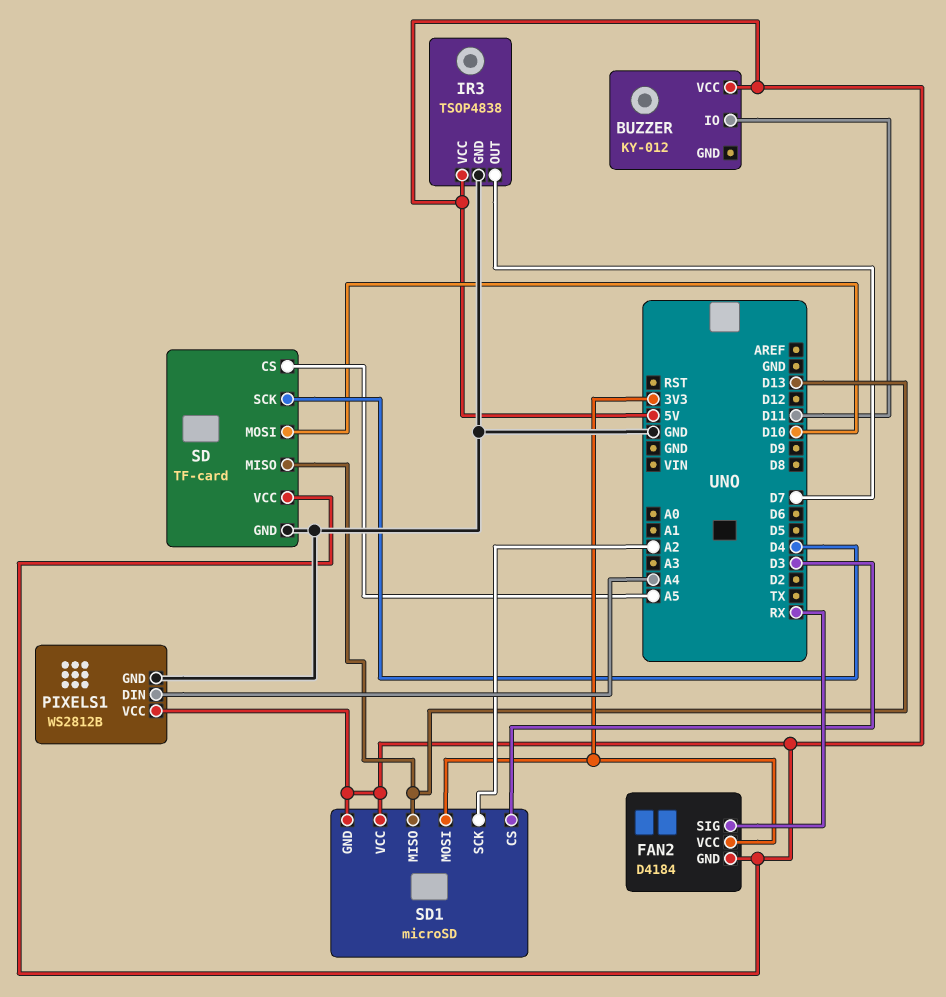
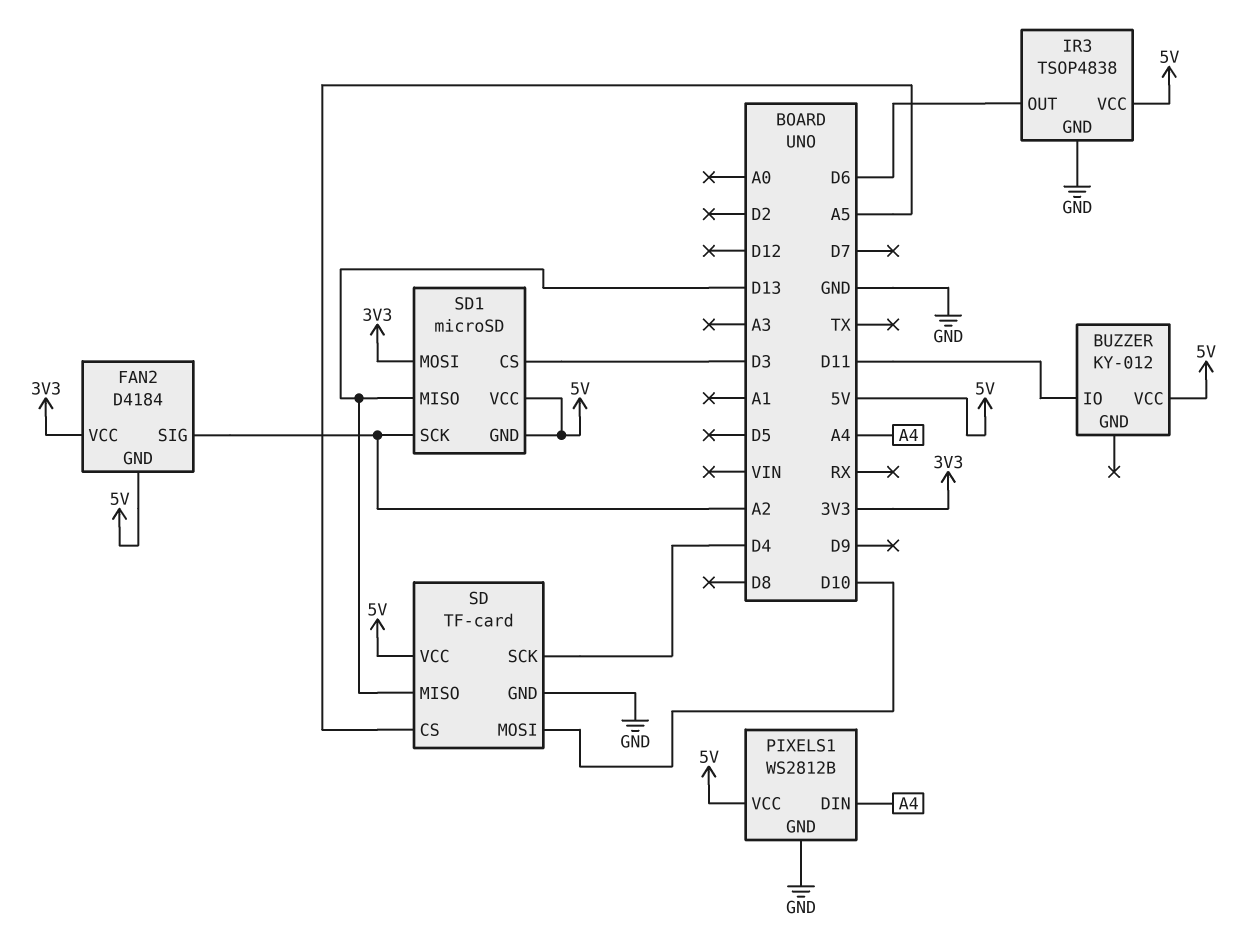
FAN2 pin SIG: RX -> A2
IR3 pin OUT: D7 -> D6

